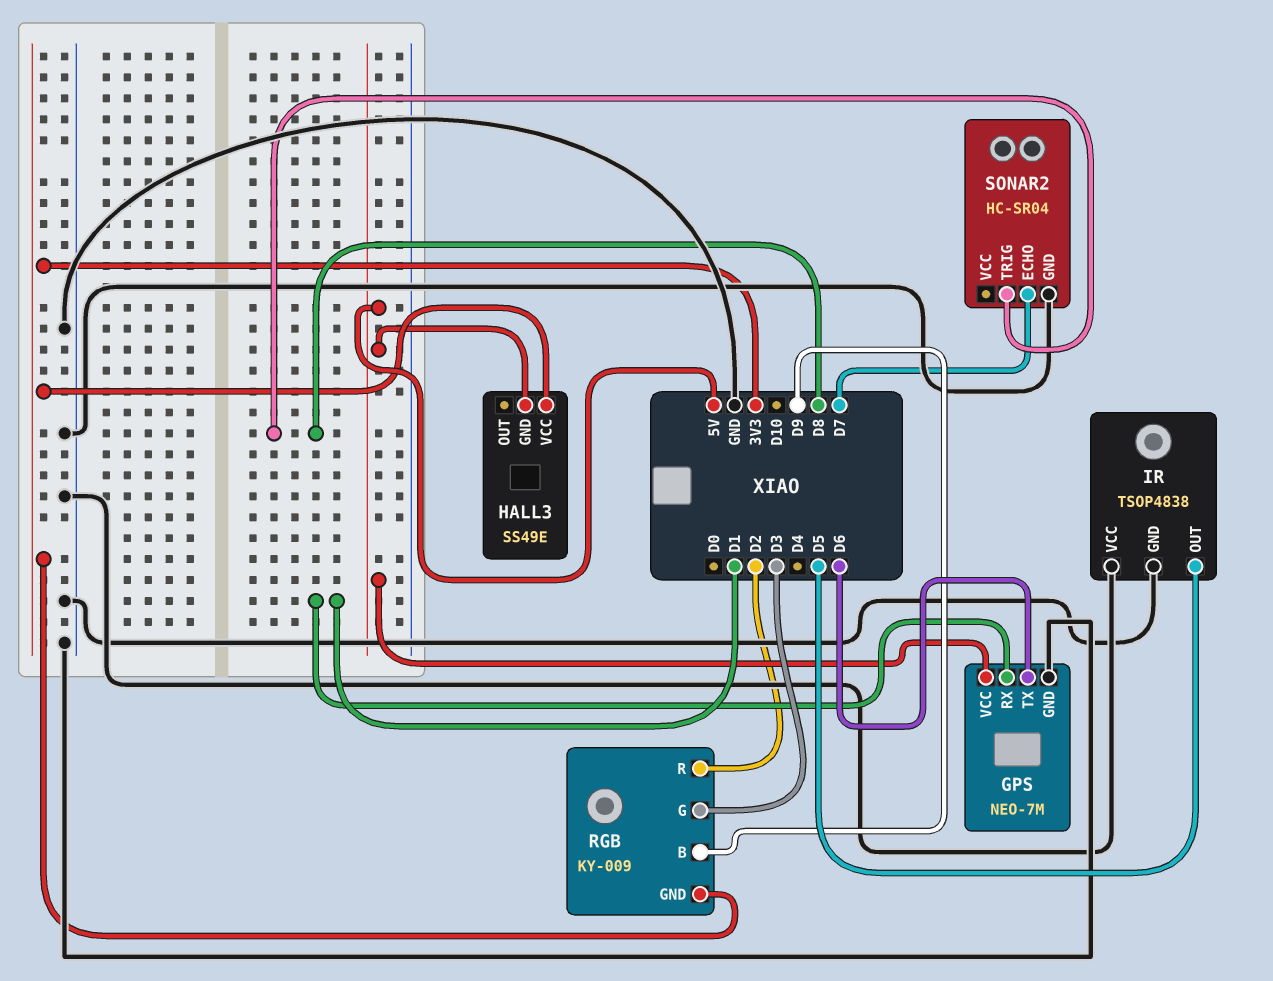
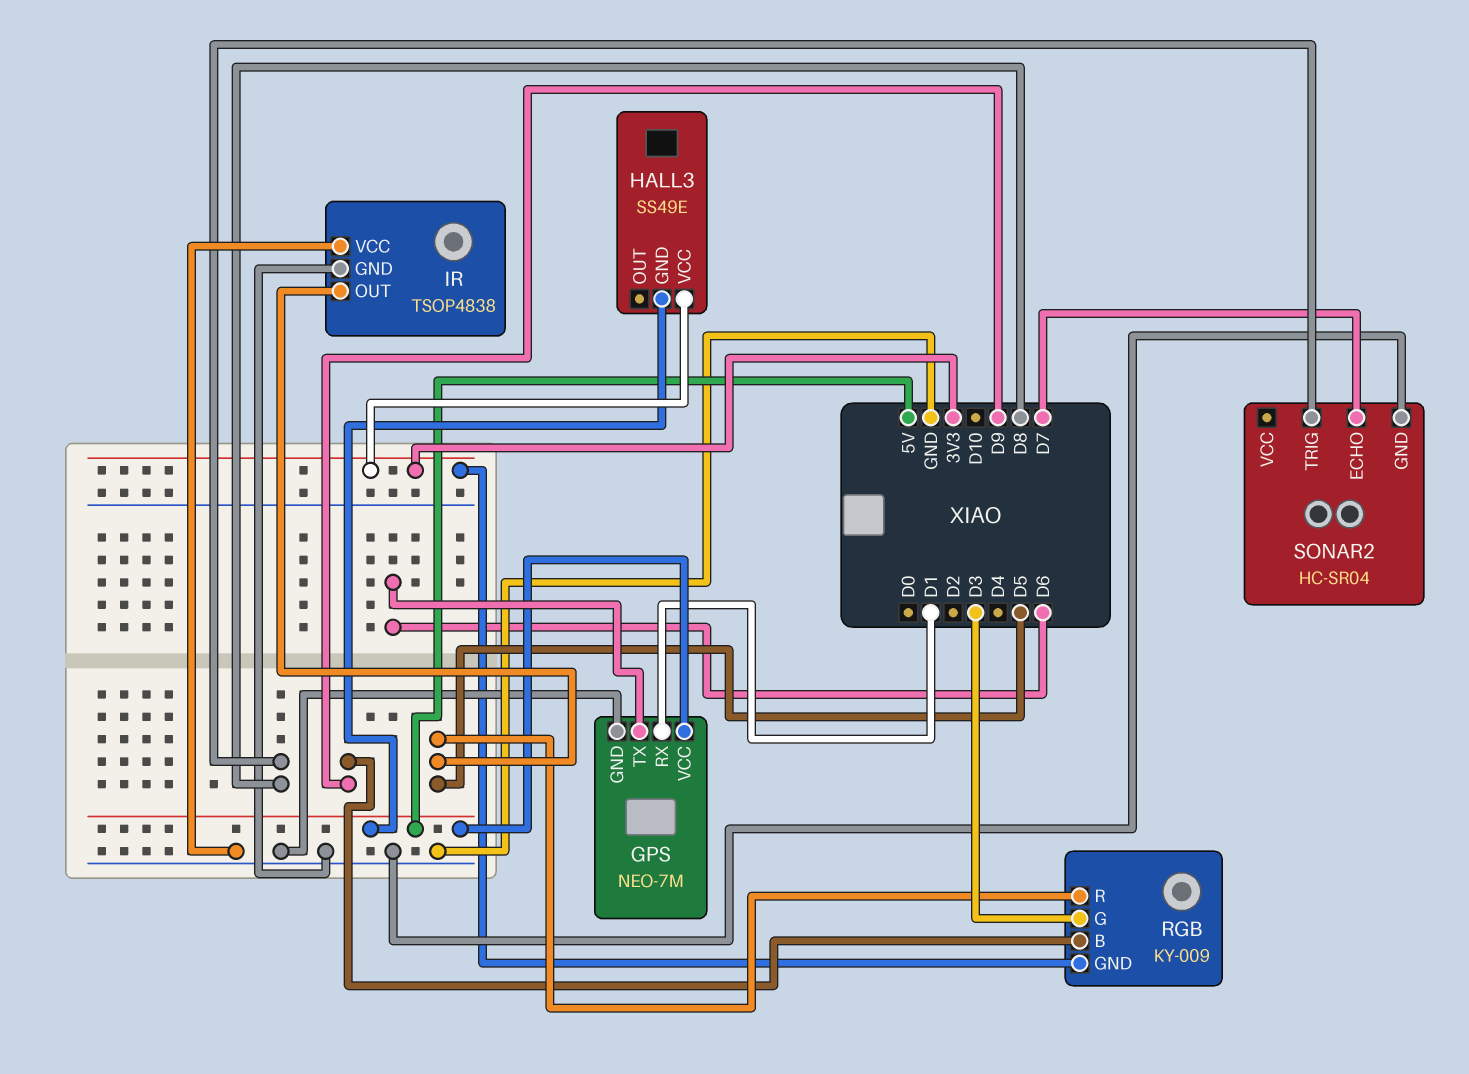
RGB pin R: D2 -> D5

